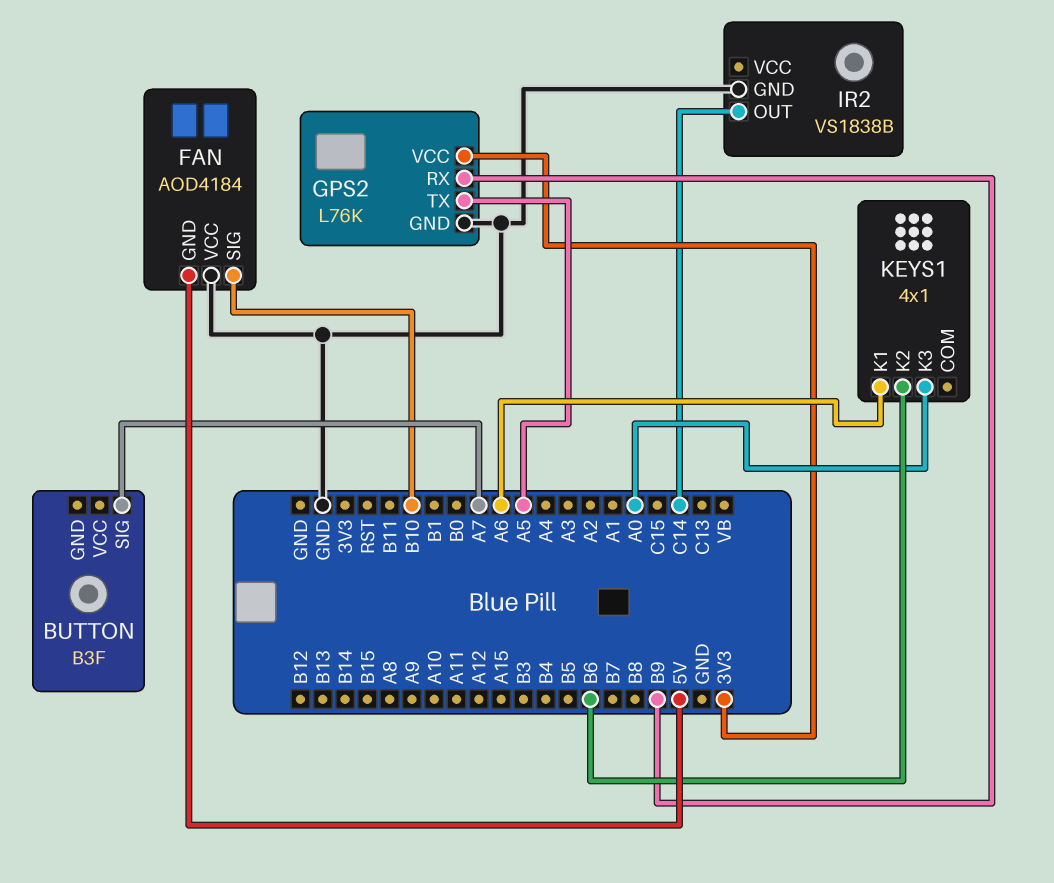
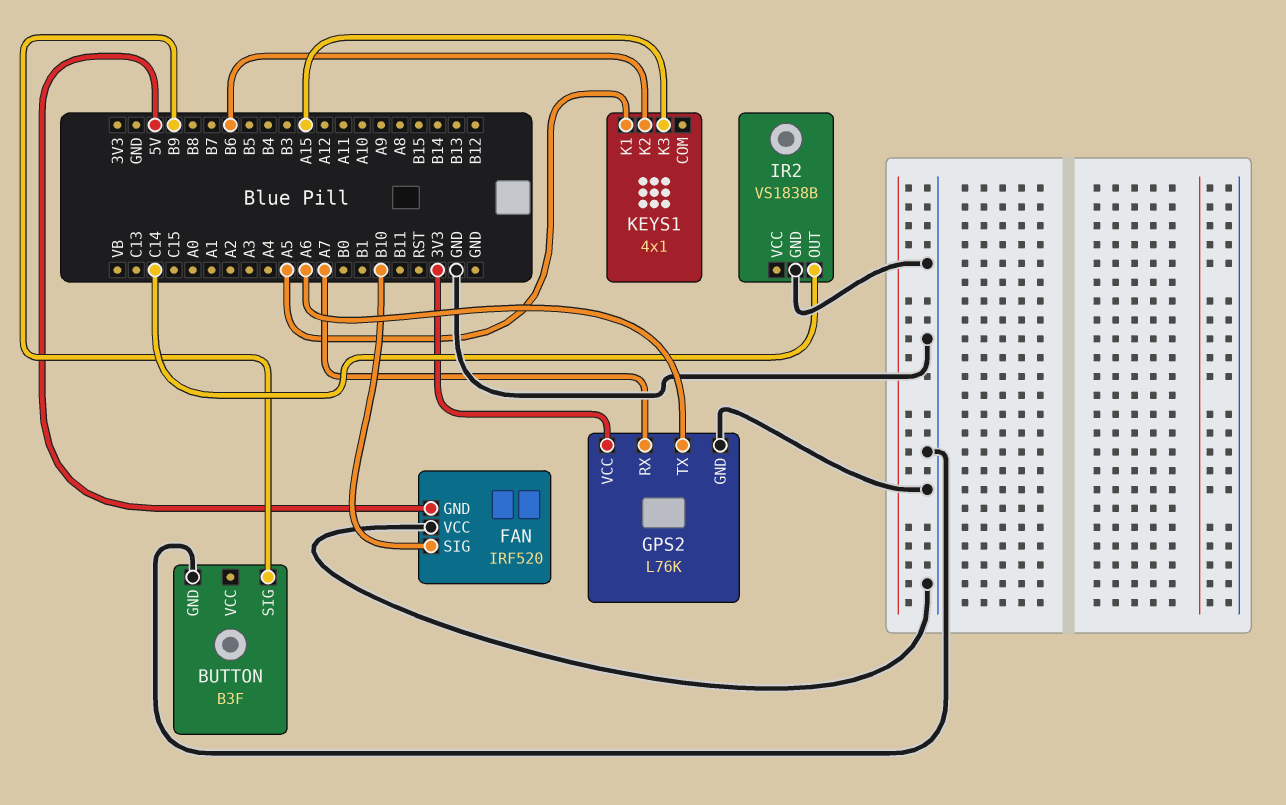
BUTTON pin GND: none -> GND
BUTTON pin SIG: A7 -> B9
FAN: AOD4184 -> IRF520
GPS2 pin RX: B9 -> A7
GPS2 pin TX: A5 -> A6
KEYS1 pin K1: A6 -> A5
KEYS1 pin K3: A0 -> A15

